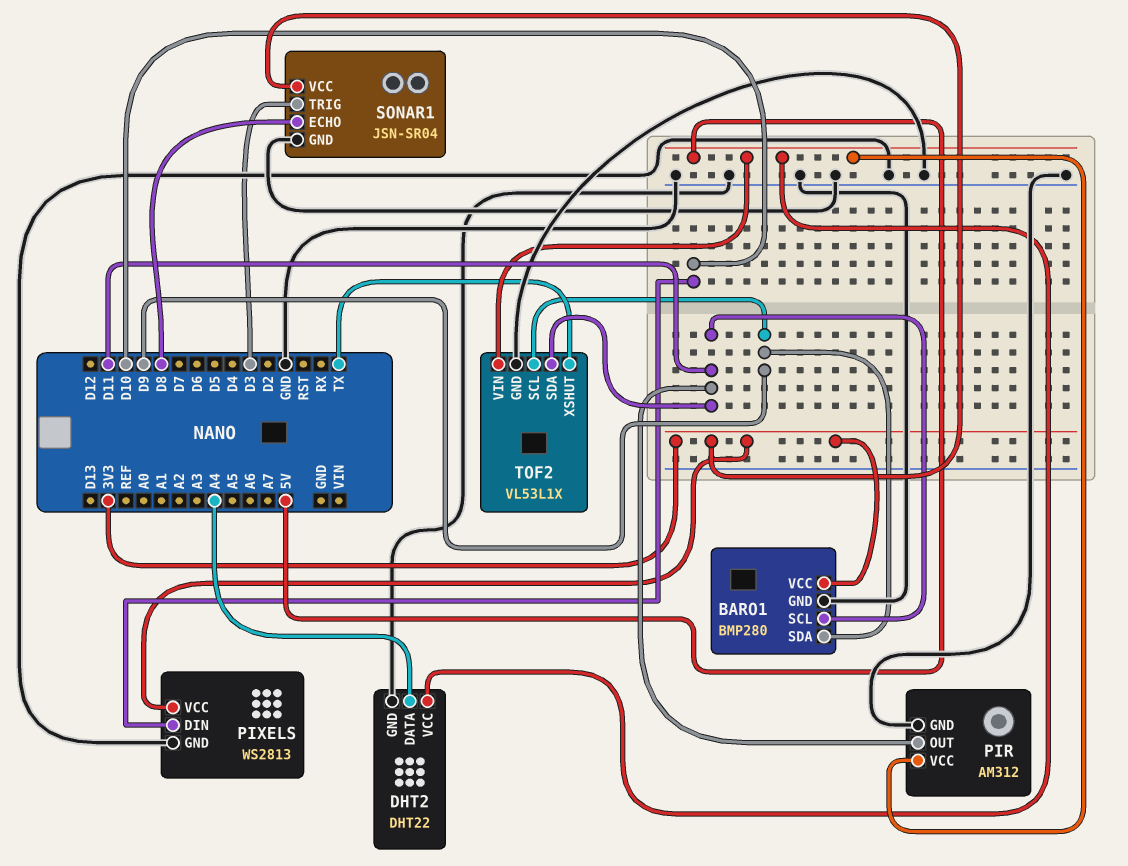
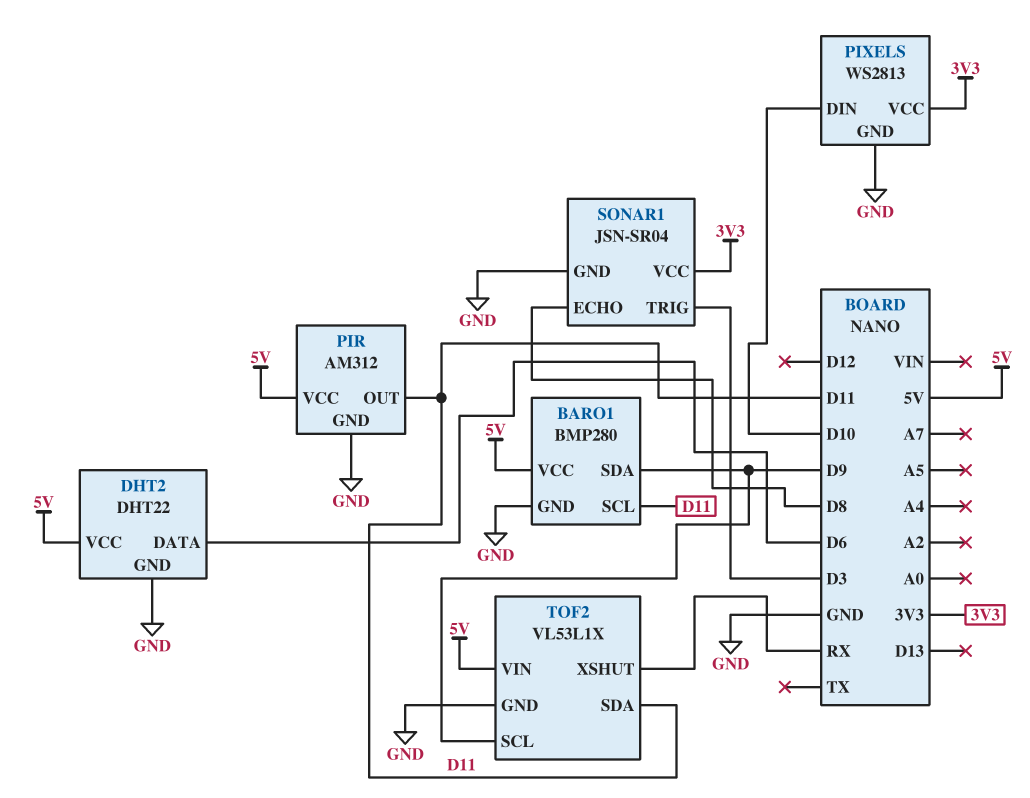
BARO1 pin VCC: 3V3 -> 5V
DHT2 pin DATA: A4 -> D6
TOF2 pin XSHUT: TX -> RX

